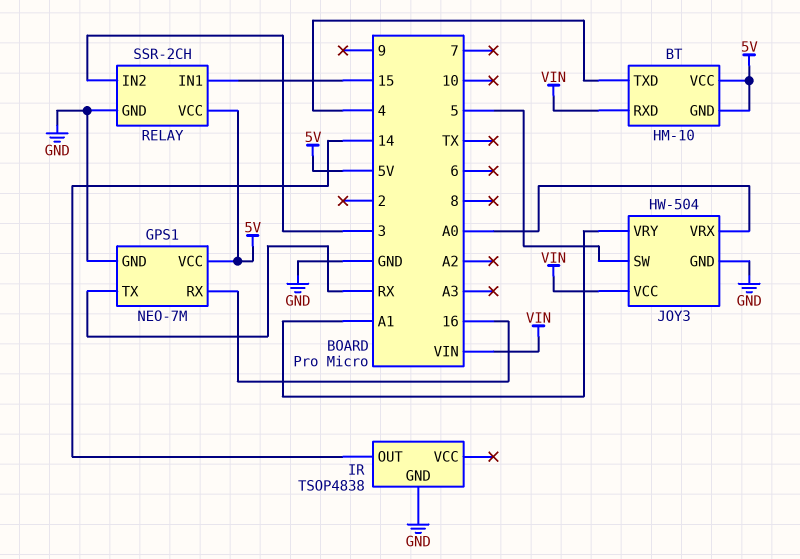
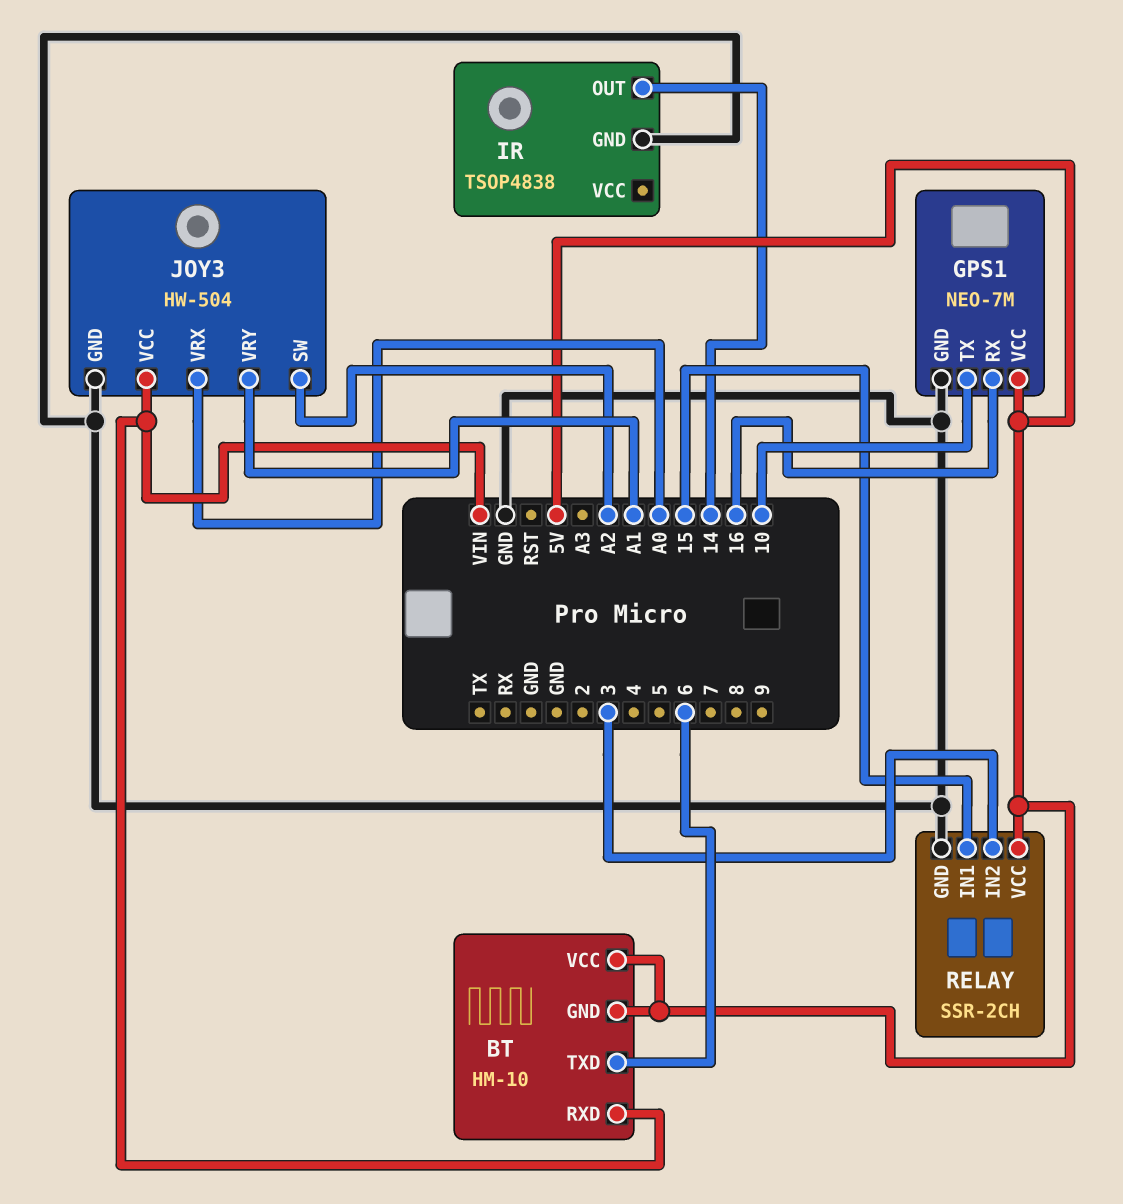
BT pin TXD: 4 -> 6
GPS1 pin TX: RX -> 10
JOY3 pin SW: 5 -> A2

